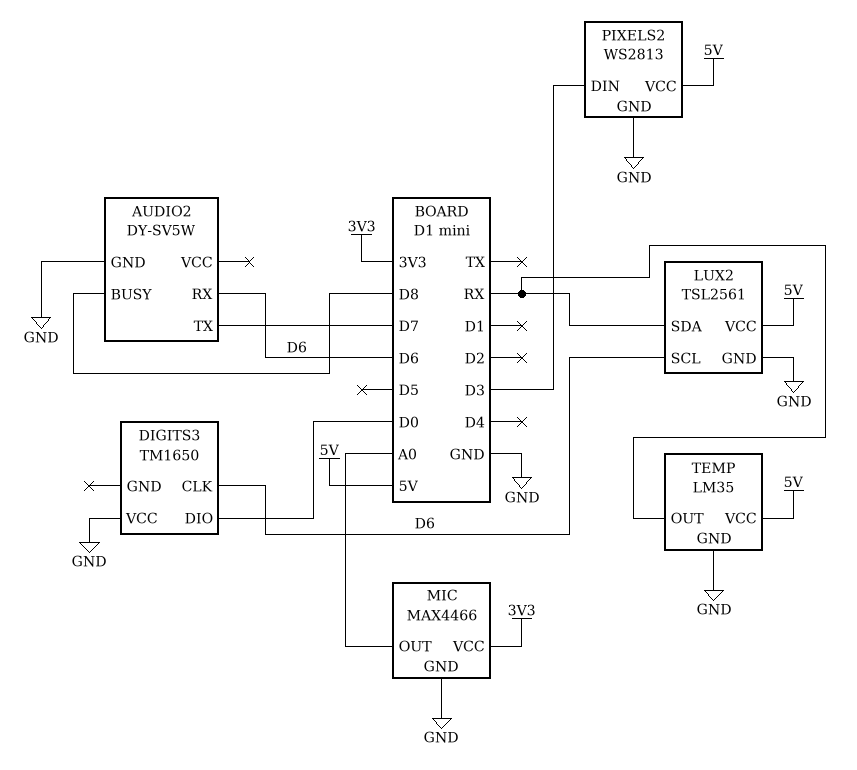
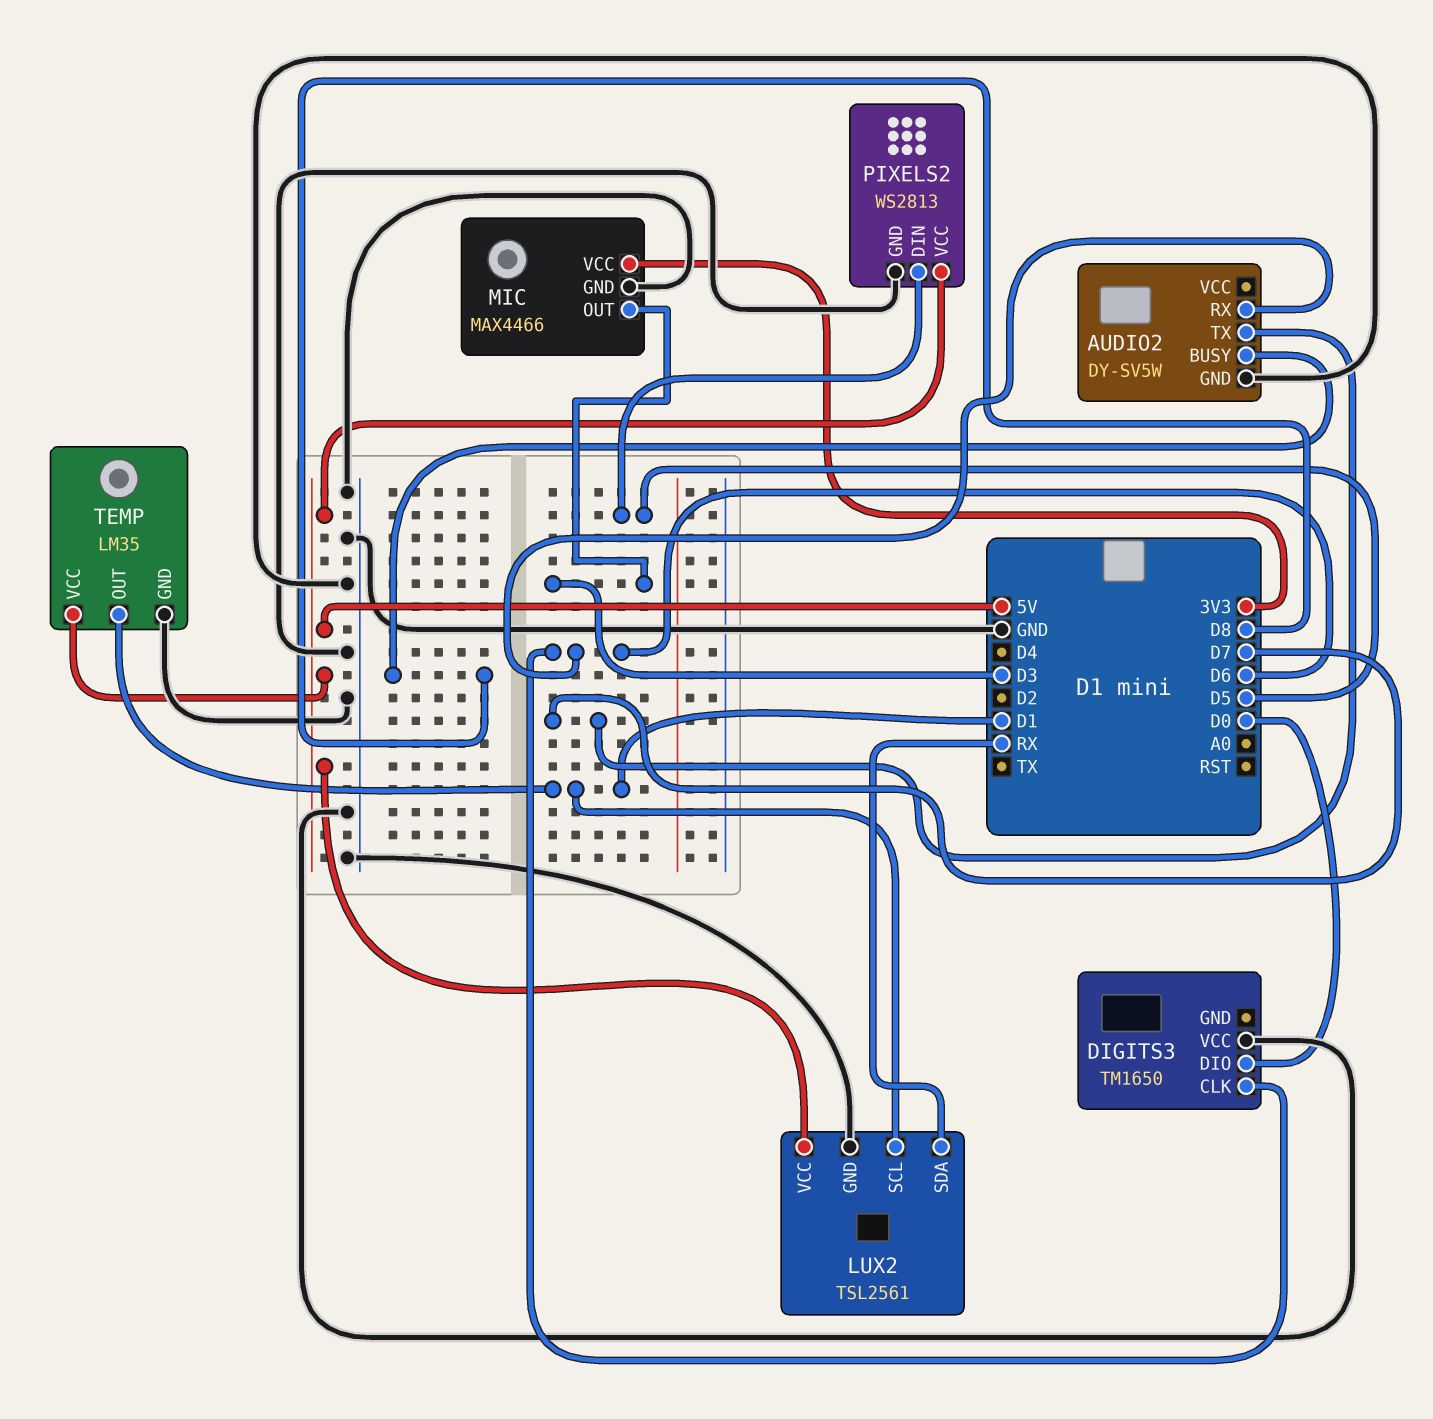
LUX2 pin SCL: D6 -> D1
MIC pin OUT: A0 -> D3
PIXELS2 pin DIN: D3 -> D5
TEMP pin OUT: RX -> D1

